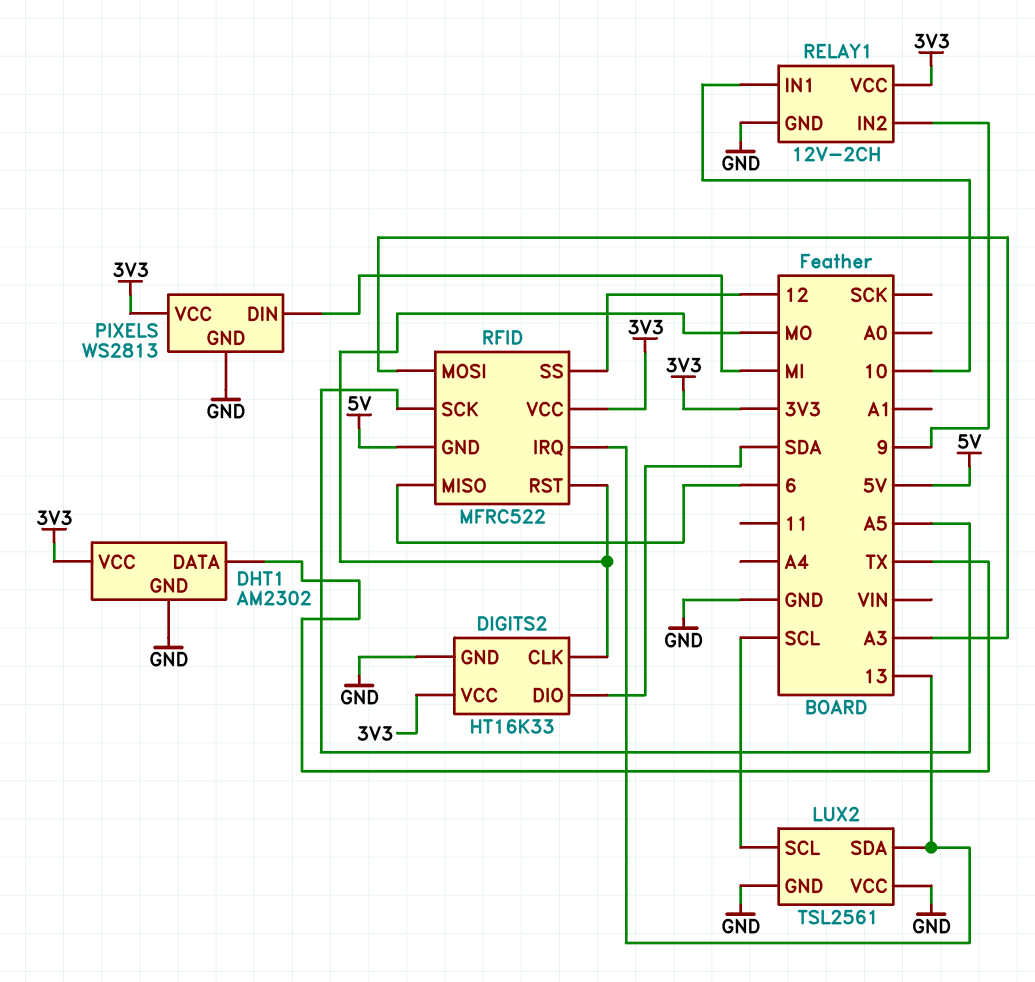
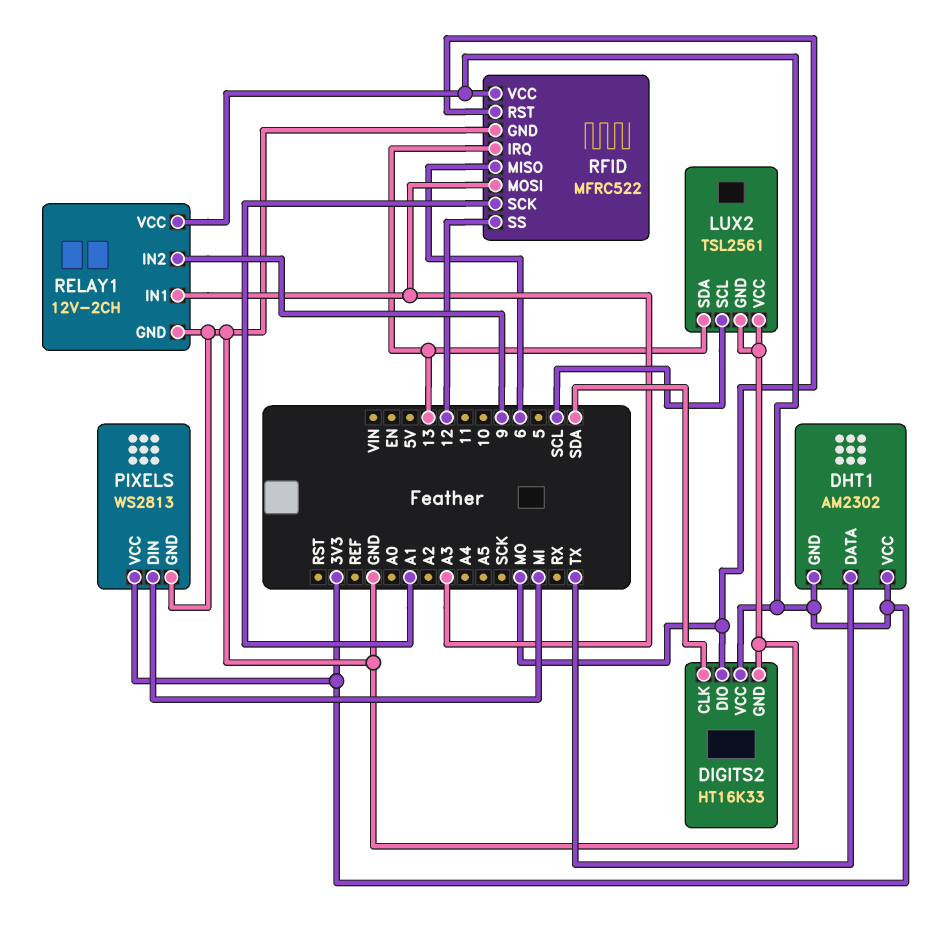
DHT1 pin GND: GND -> 3V3
DIGITS2 pin CLK: MO -> SDA
DIGITS2 pin DIO: SDA -> MO
RELAY1 pin IN1: 10 -> A3
RFID pin GND: 5V -> GND
RFID pin SCK: A5 -> A1

